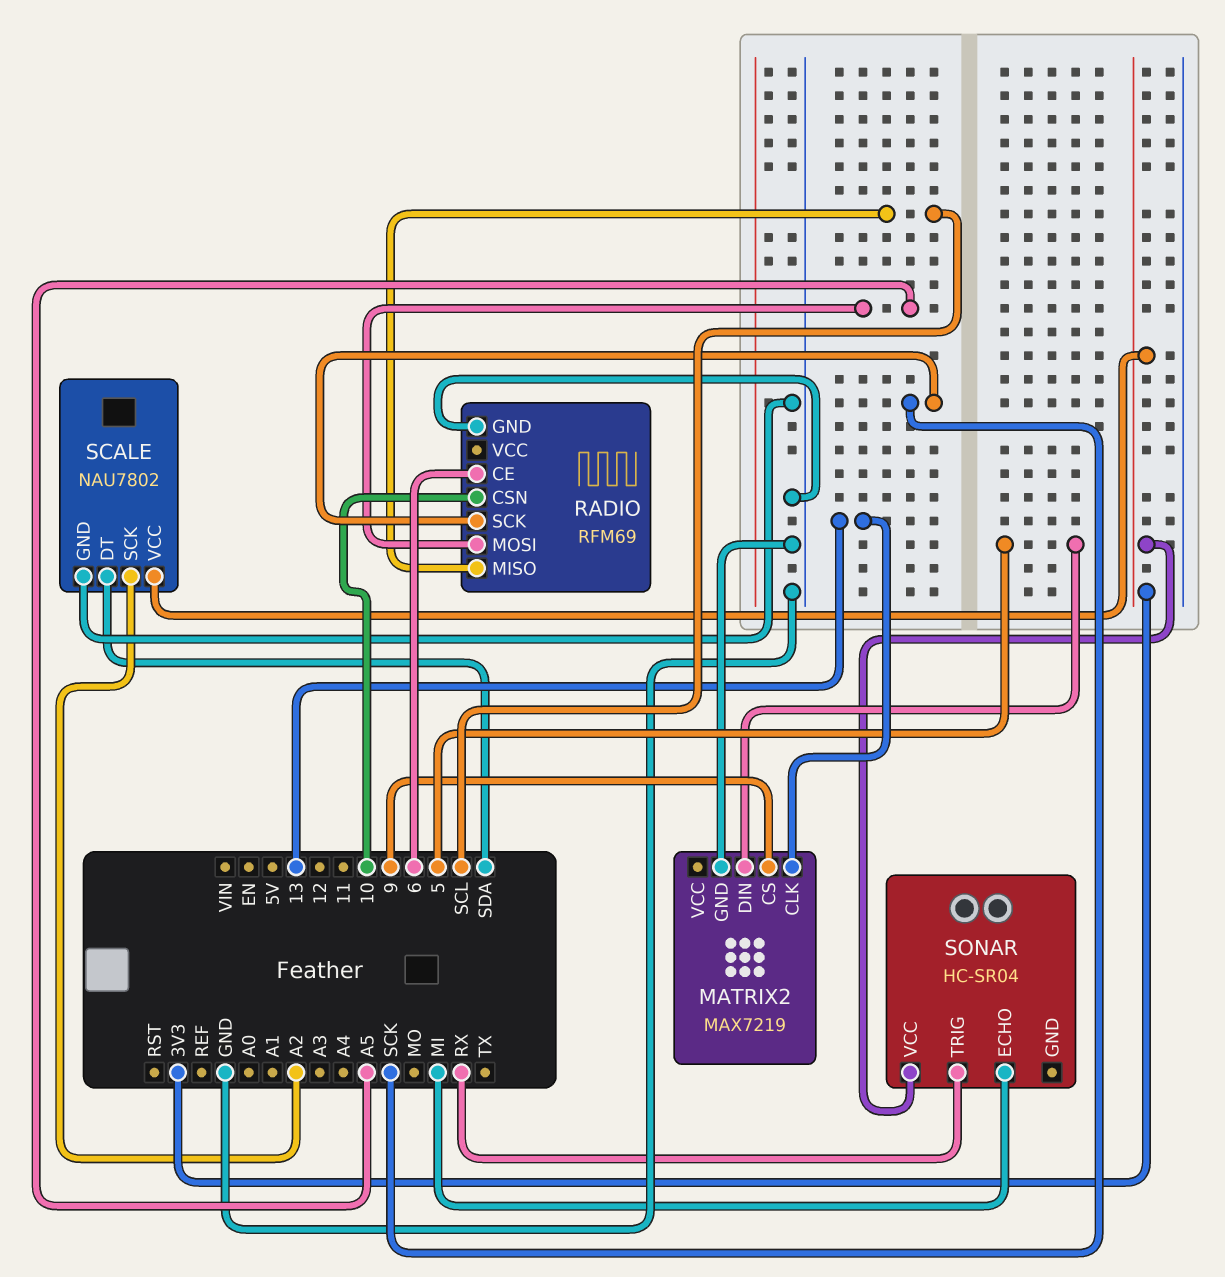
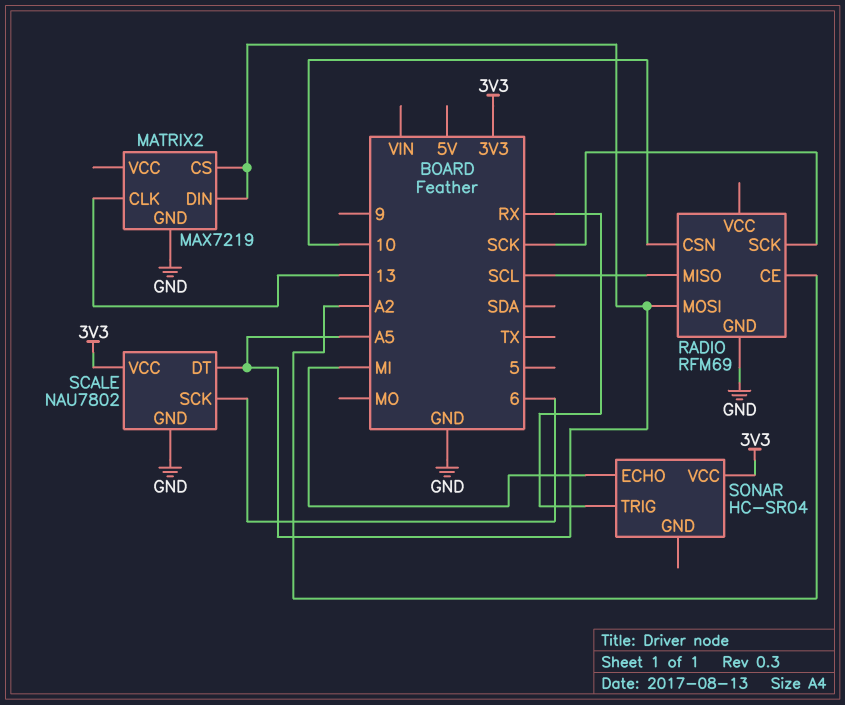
MATRIX2 pin CS: 9 -> A5
MATRIX2 pin DIN: 5 -> A5
RADIO pin CE: 6 -> A2
SCALE pin DT: SDA -> A5
SCALE pin SCK: A2 -> 6

